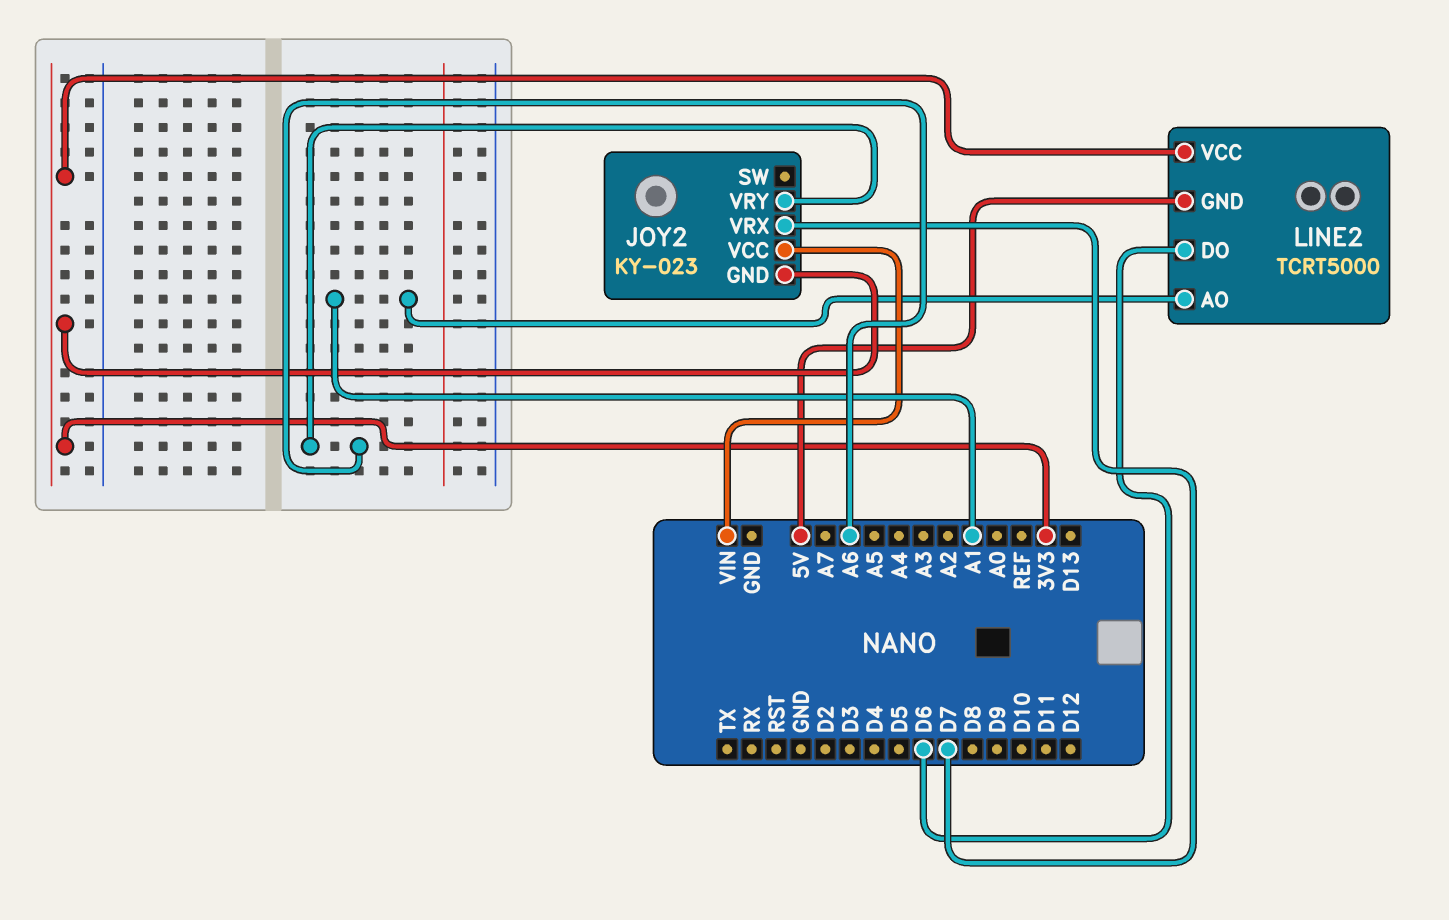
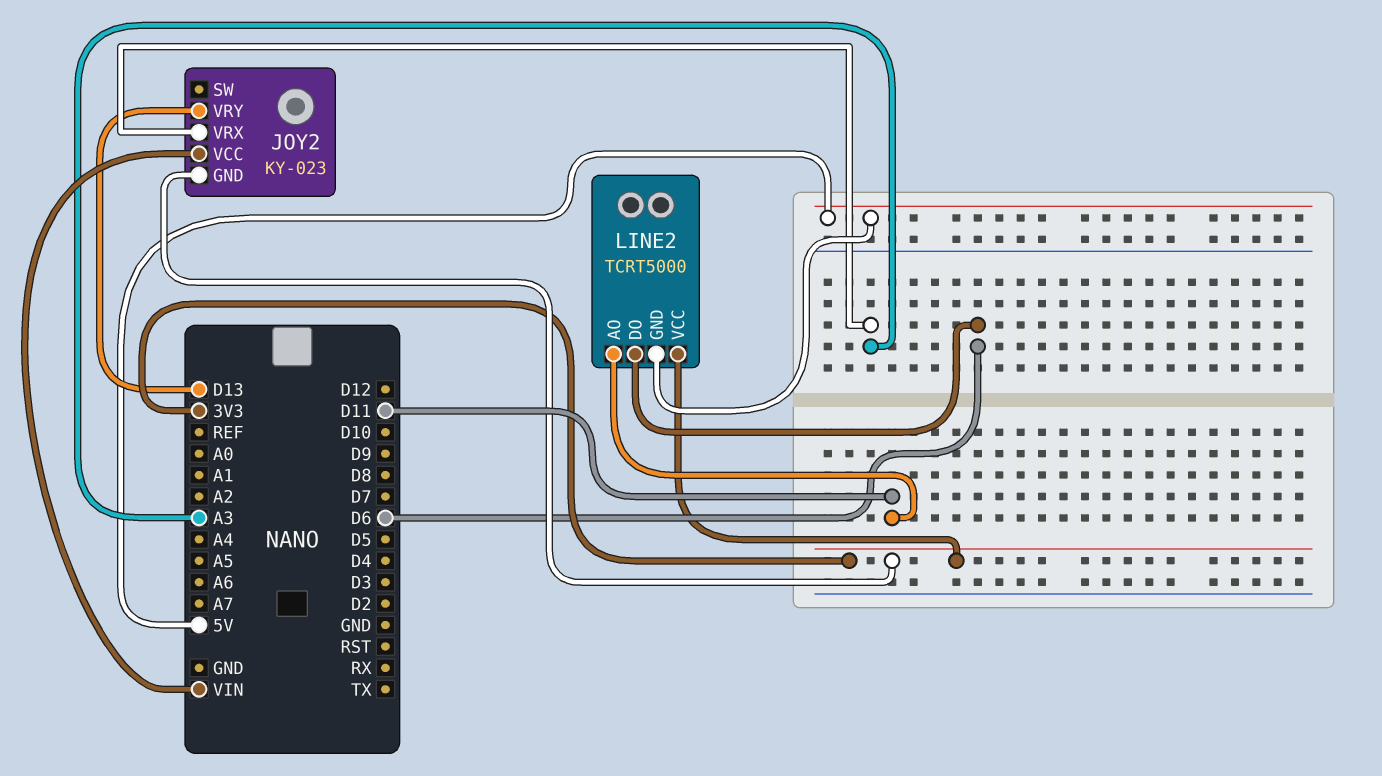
JOY2 pin VRX: D7 -> A3
JOY2 pin VRY: A6 -> D13
LINE2 pin AO: A1 -> D11

